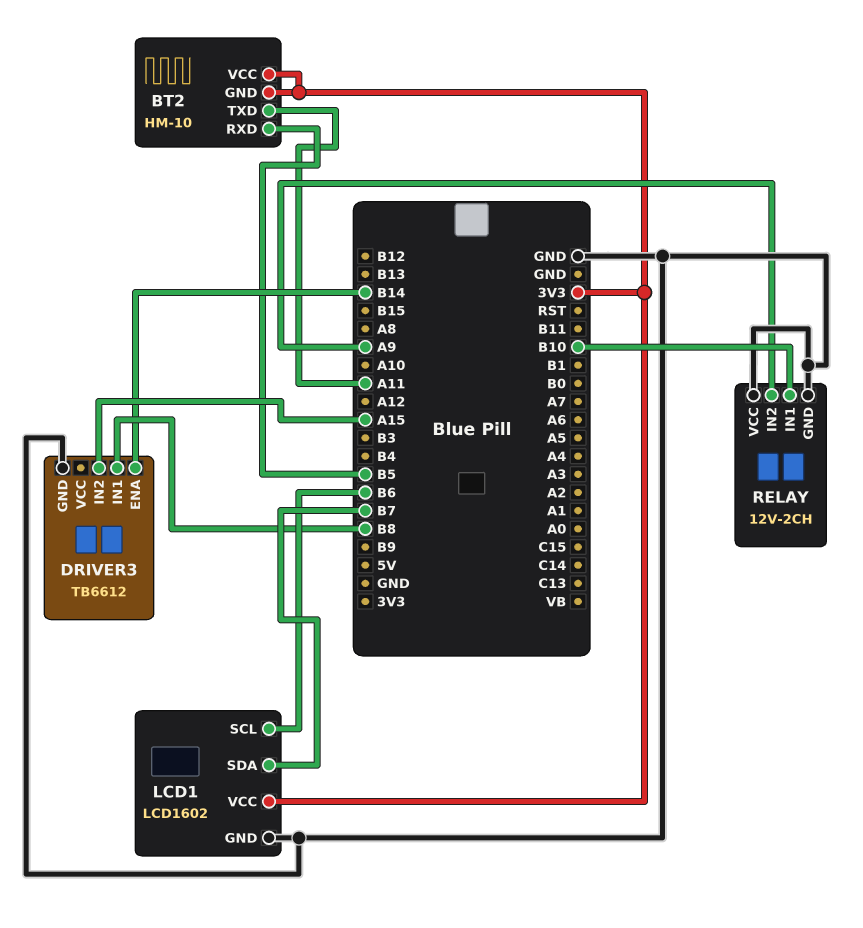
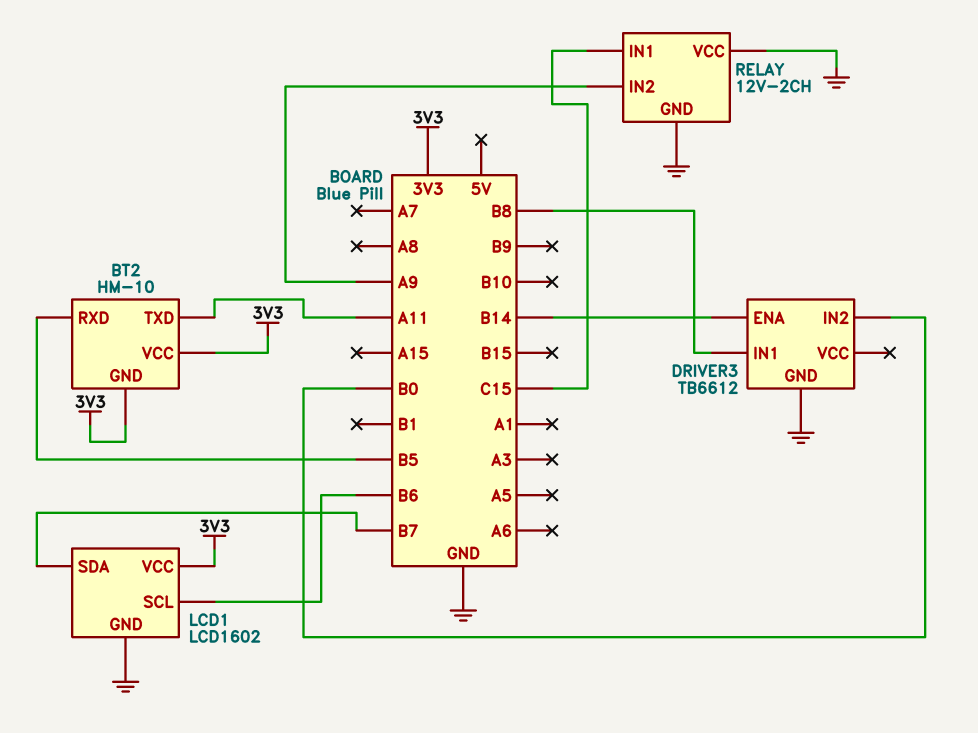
DRIVER3 pin IN2: A15 -> B0
RELAY pin IN1: B10 -> C15

